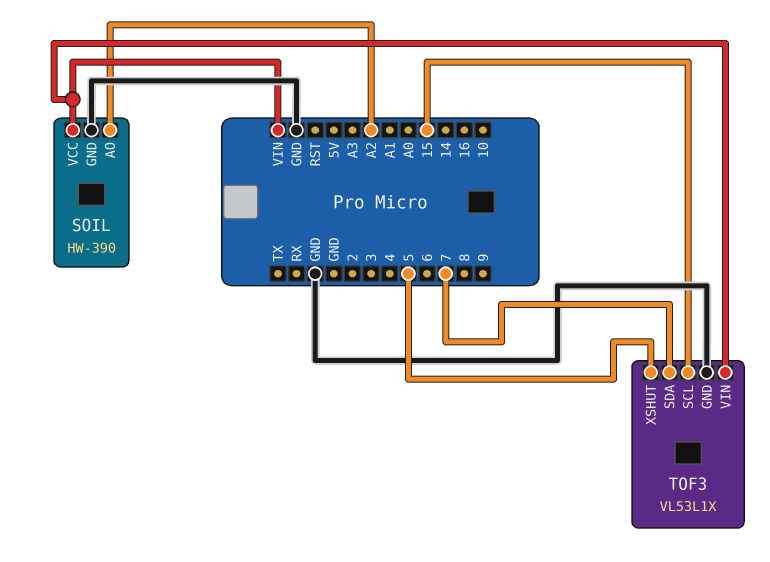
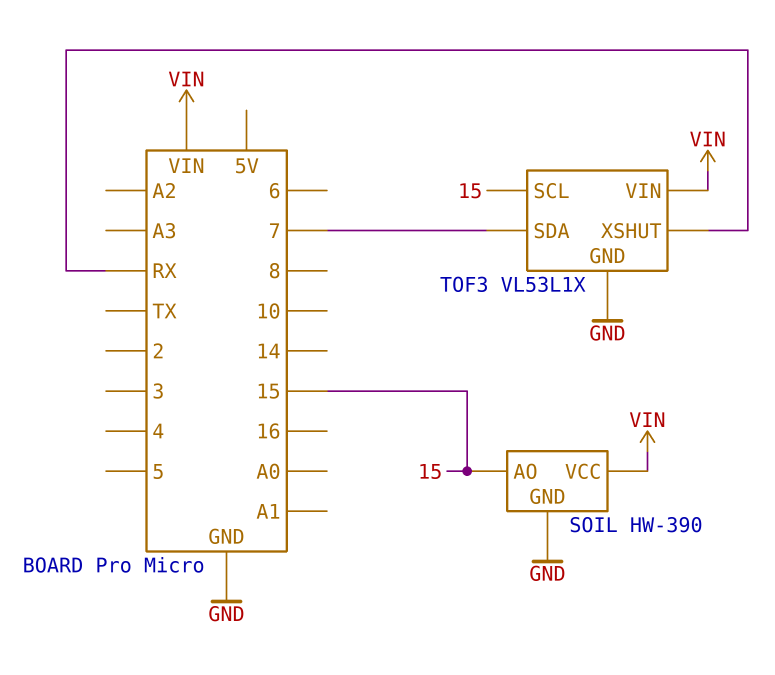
SOIL pin AO: A2 -> 15
TOF3 pin XSHUT: 5 -> RX

